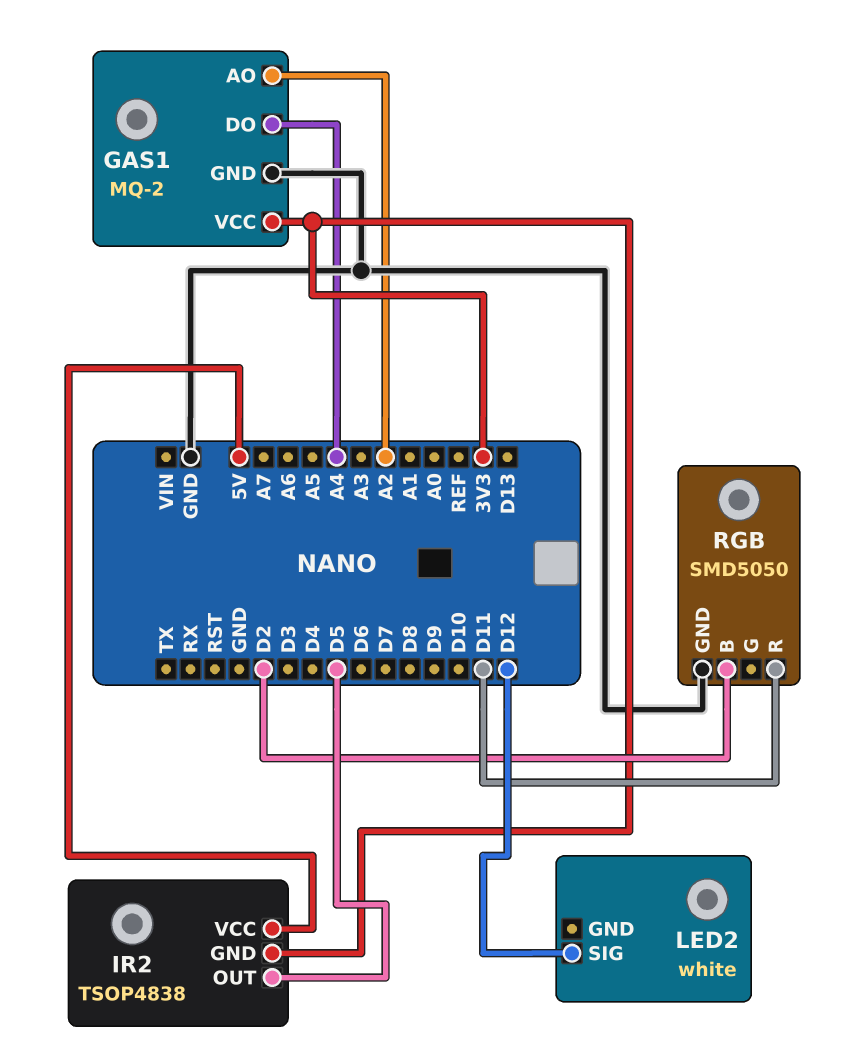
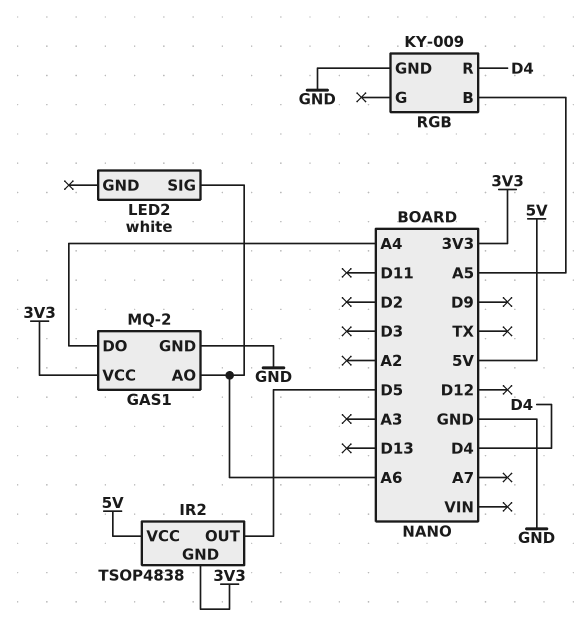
GAS1 pin AO: A2 -> A6
LED2 pin SIG: D12 -> A6
RGB: SMD5050 -> KY-009
RGB pin B: D2 -> A5
RGB pin R: D11 -> D4

